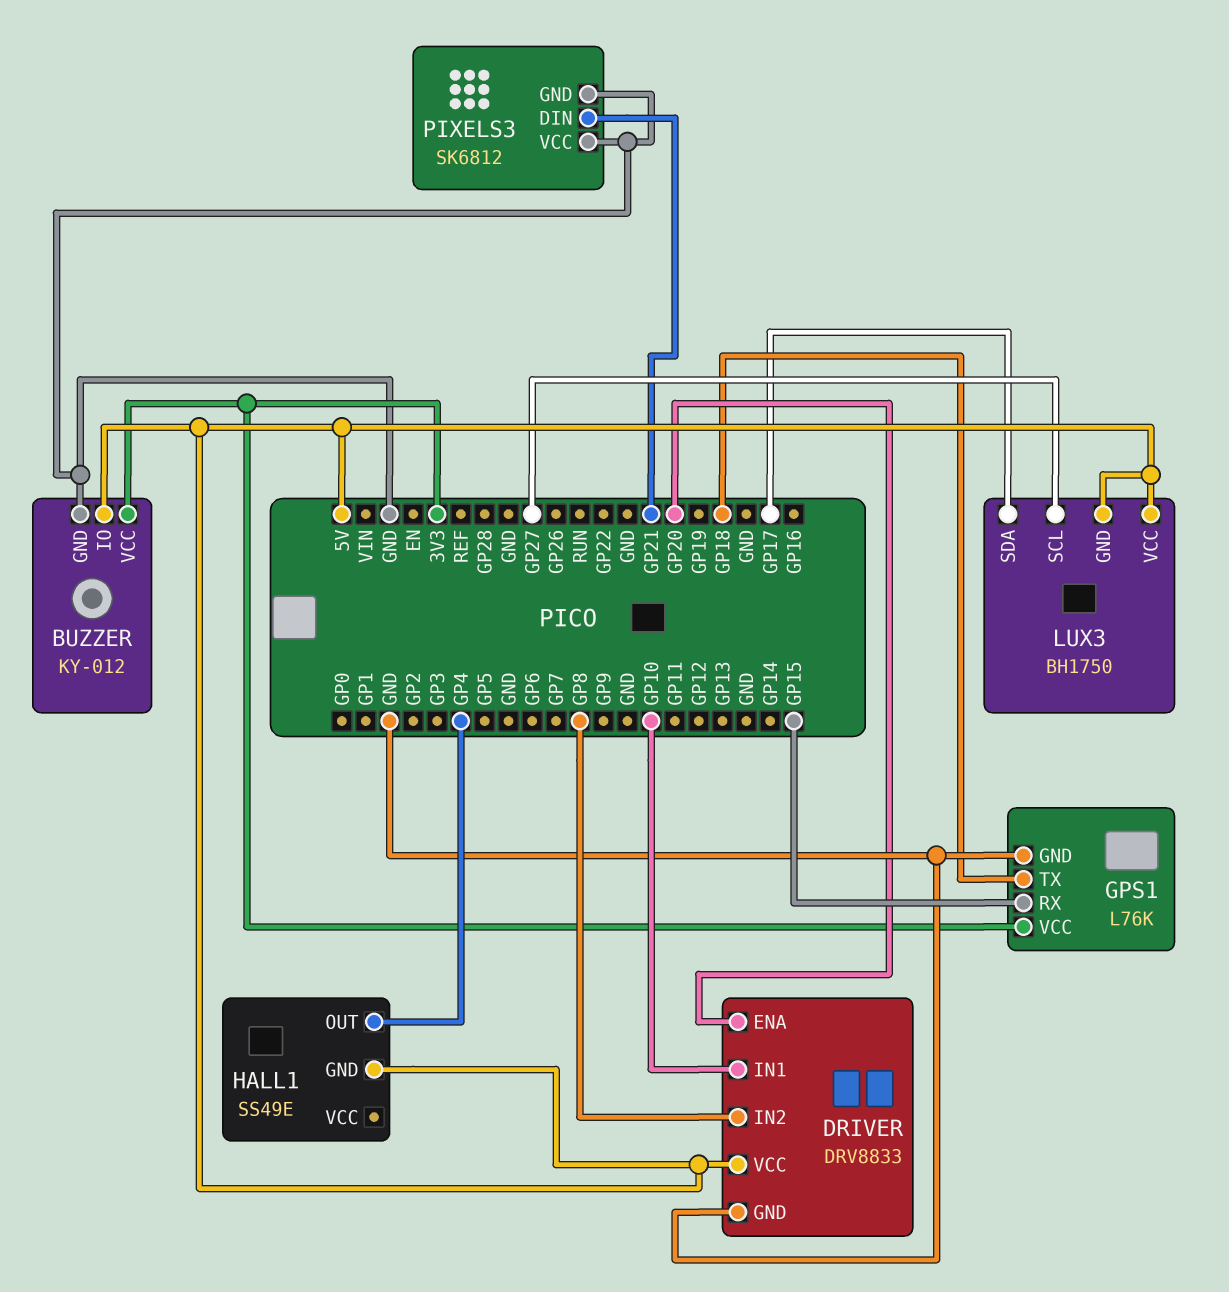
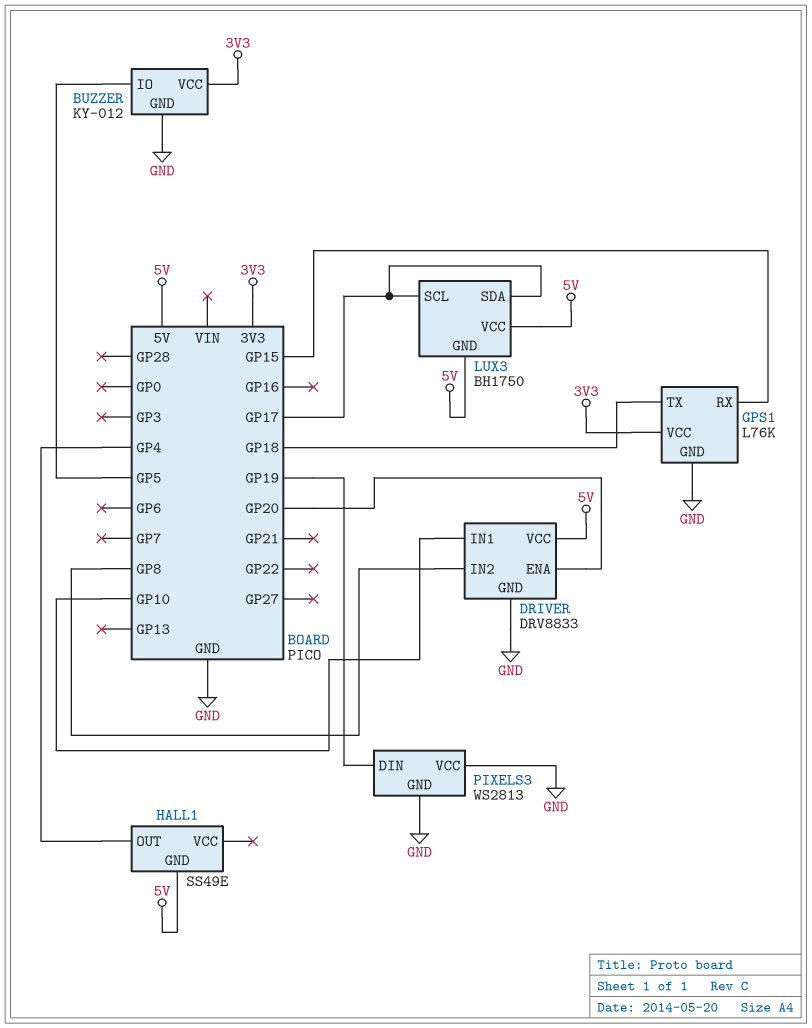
BUZZER pin IO: 5V -> GP5
LUX3 pin SCL: GP27 -> GP17
PIXELS3: SK6812 -> WS2813
PIXELS3 pin DIN: GP21 -> GP19

